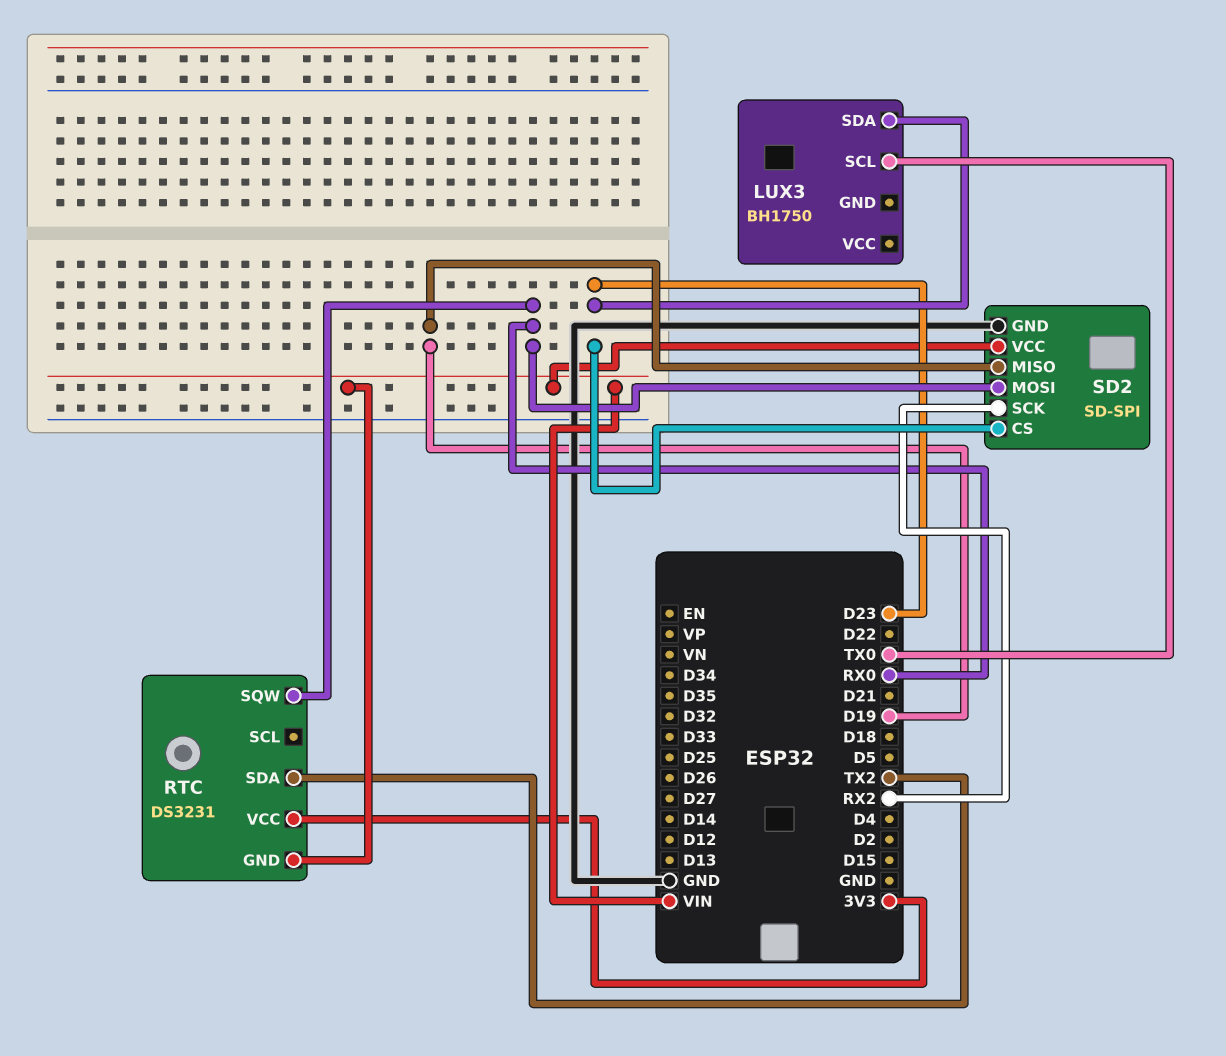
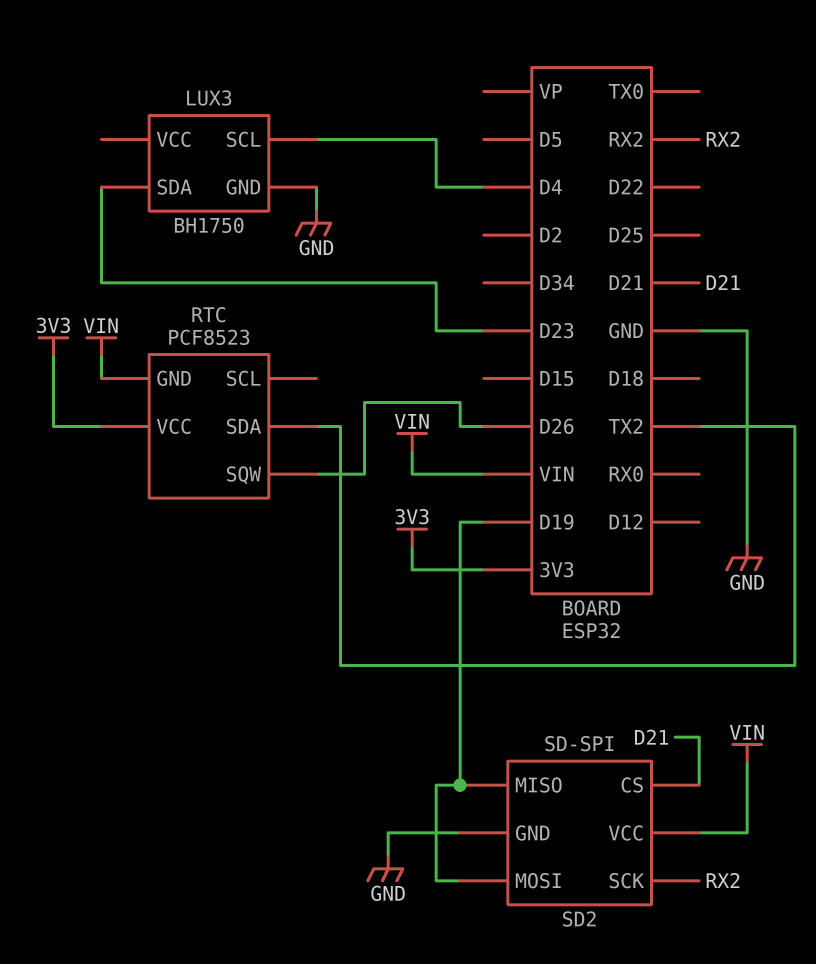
LUX3 pin GND: none -> GND
LUX3 pin SCL: TX0 -> D4
RTC: DS3231 -> PCF8523
RTC pin SQW: RX0 -> D26
SD2 pin CS: D23 -> D21
SD2 pin MOSI: RX0 -> D19

